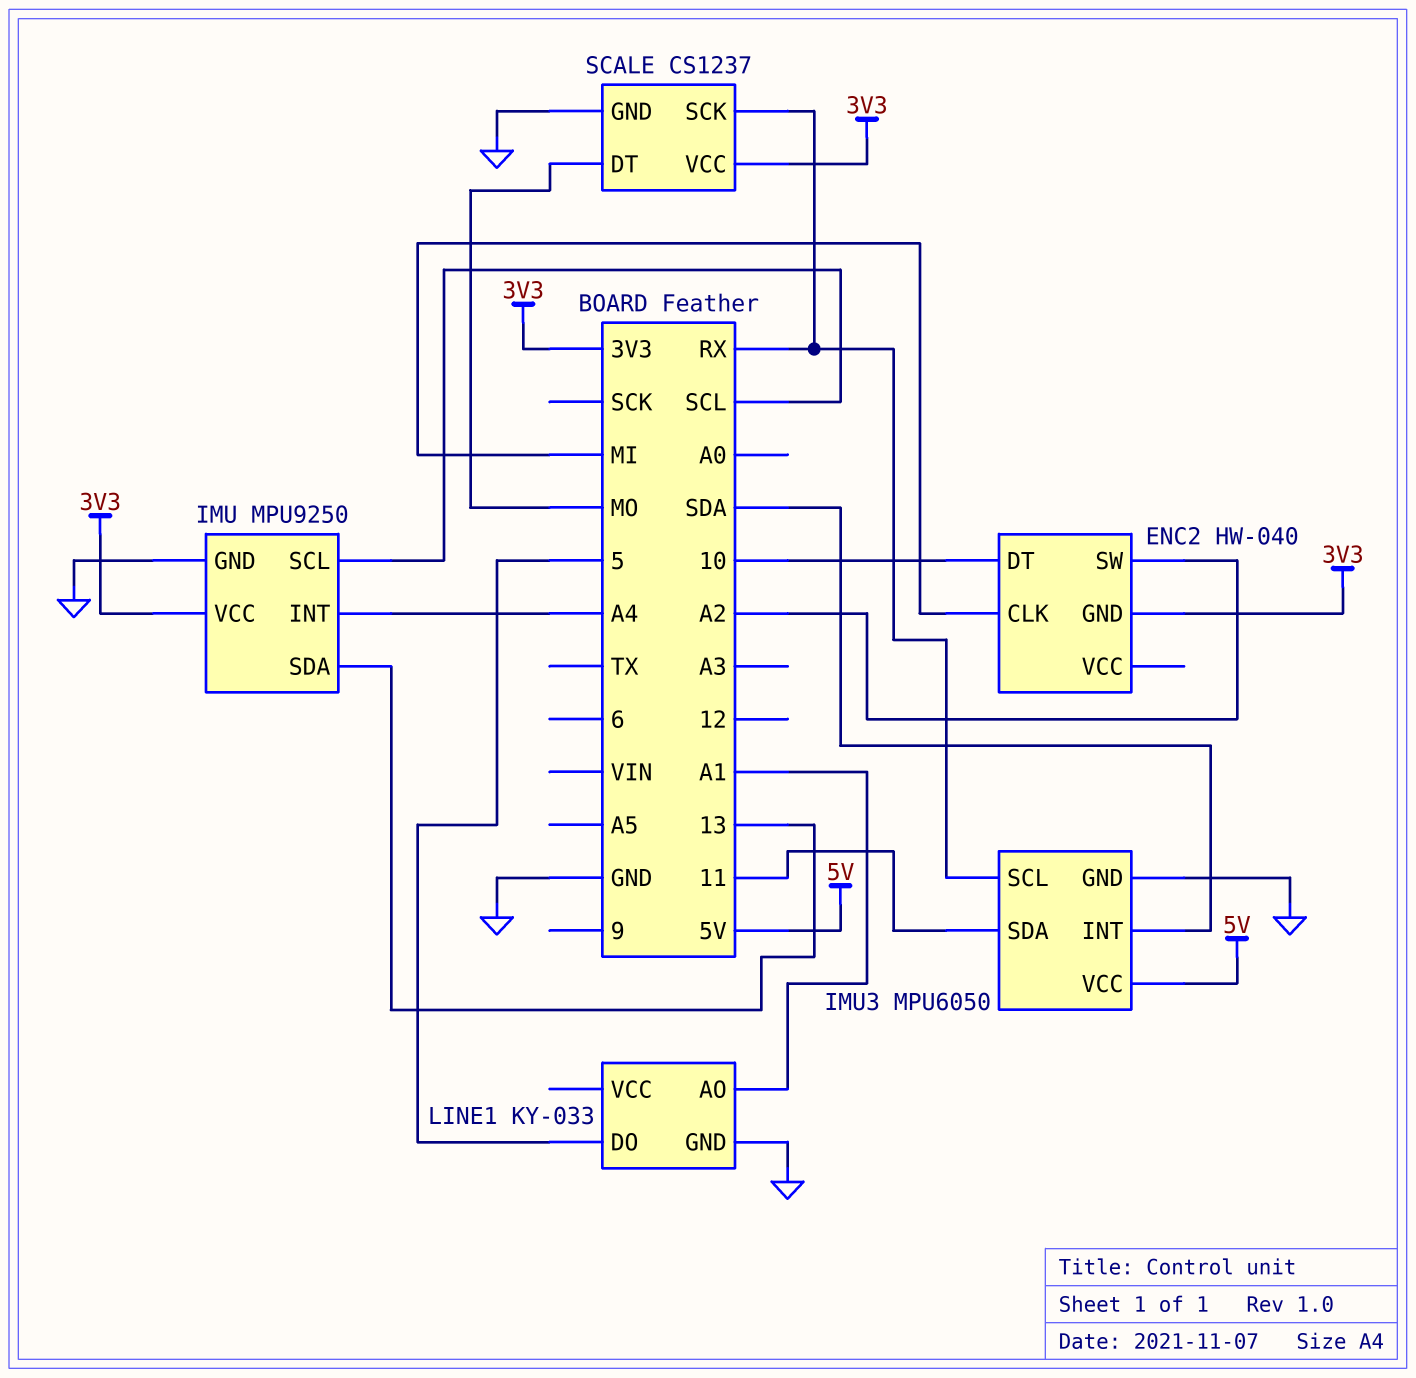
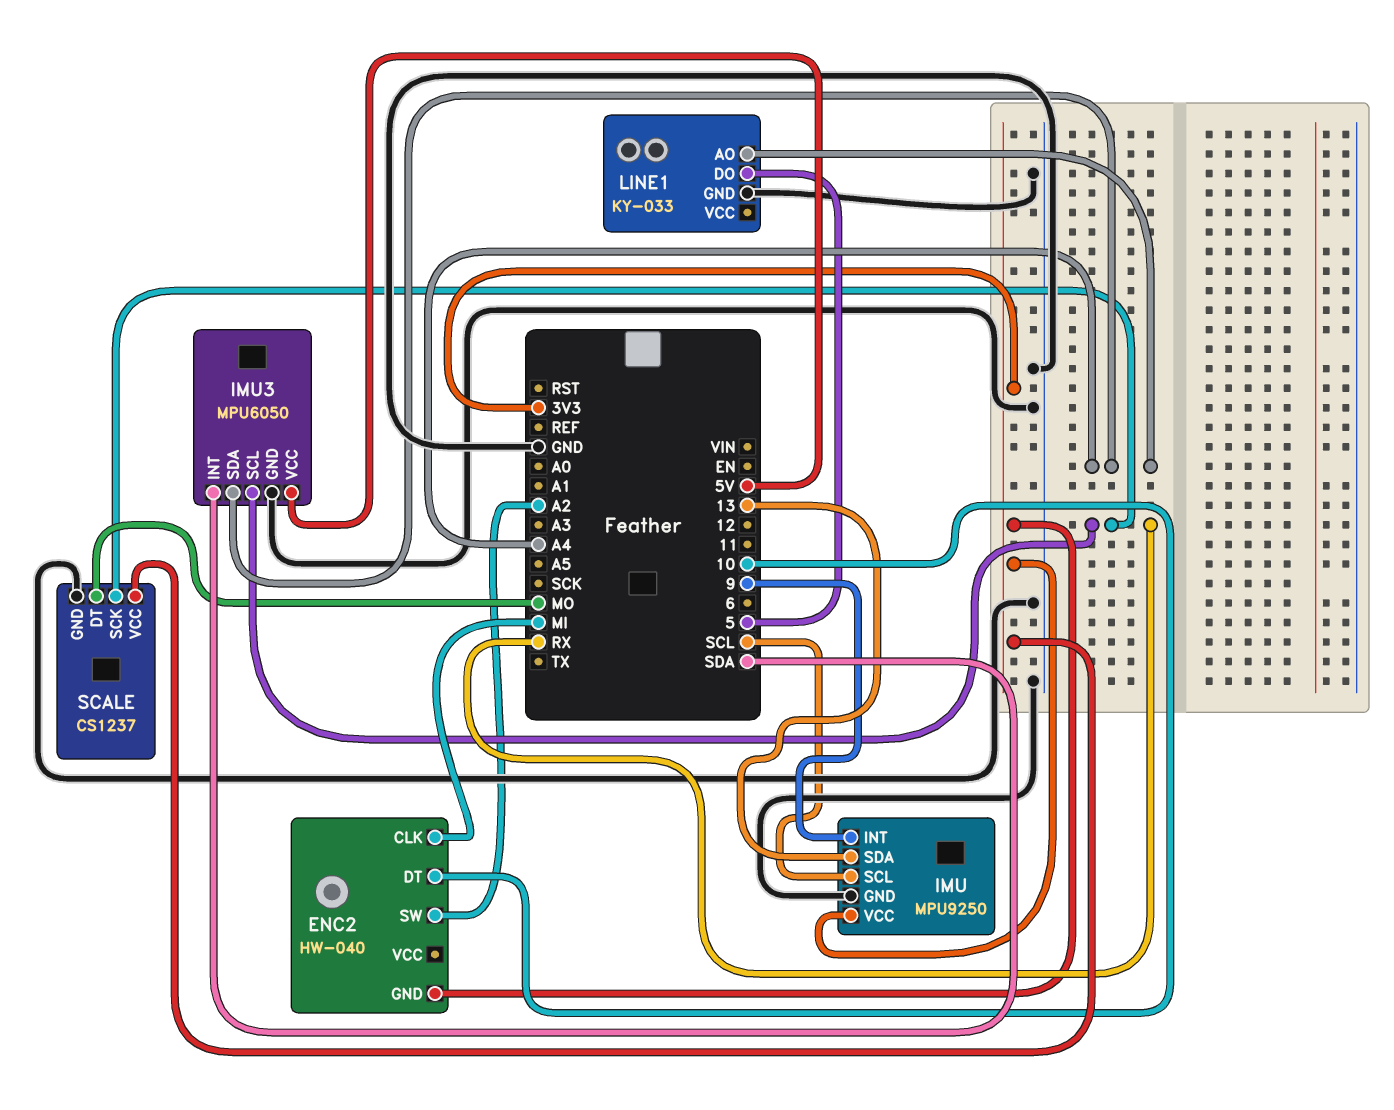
IMU pin INT: A4 -> 9
IMU3 pin SDA: 11 -> A4
LINE1 pin AO: A1 -> A4

